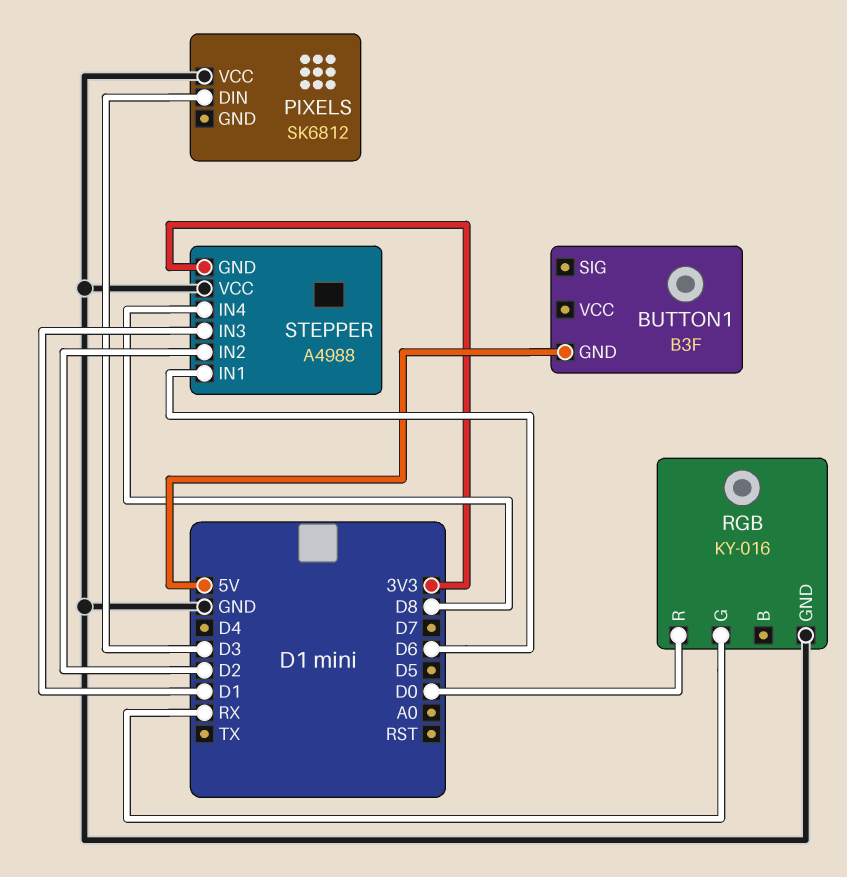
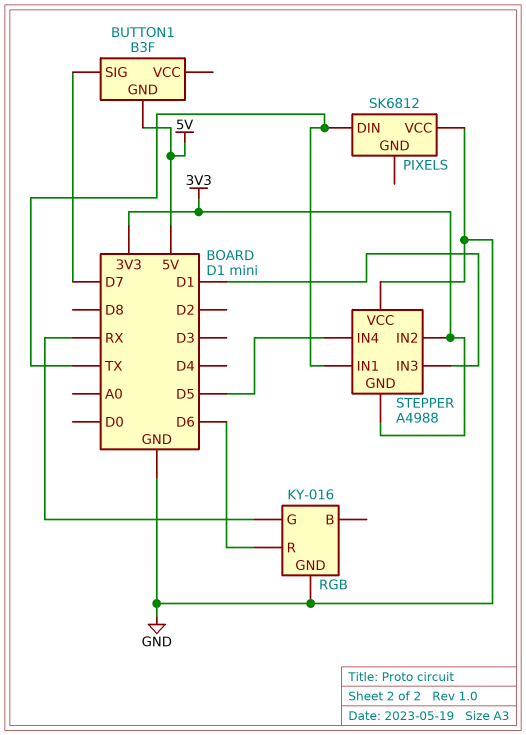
BUTTON1 pin SIG: none -> D7
PIXELS pin DIN: D3 -> TX
RGB pin R: D0 -> D6
STEPPER pin IN1: D6 -> TX
STEPPER pin IN2: D2 -> 3V3
STEPPER pin IN4: D8 -> D5

